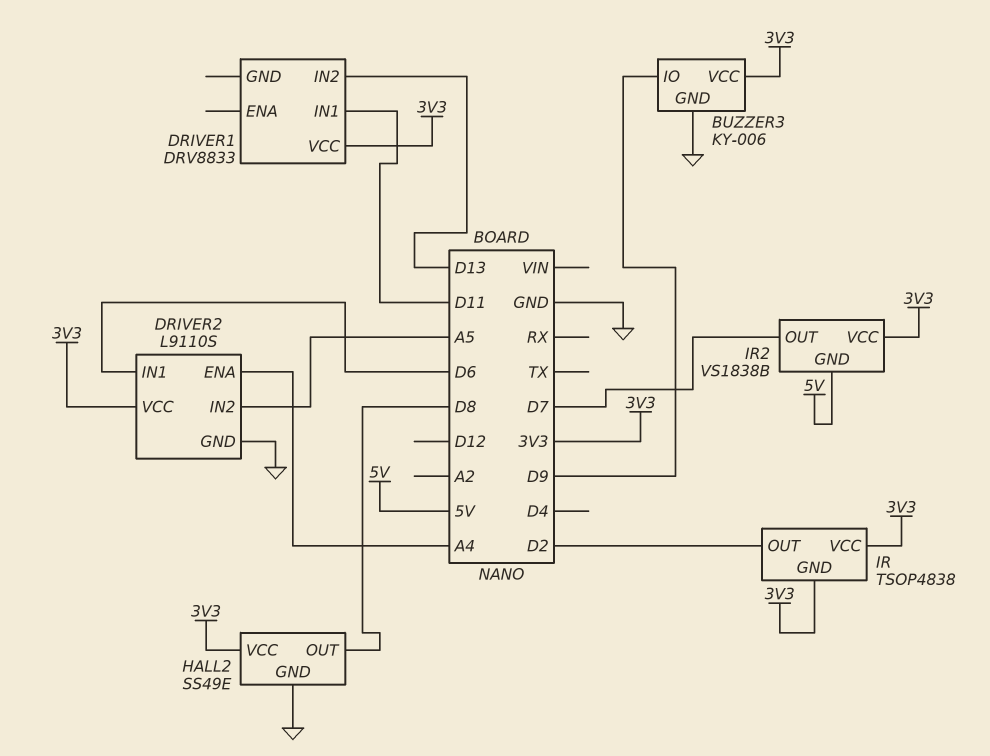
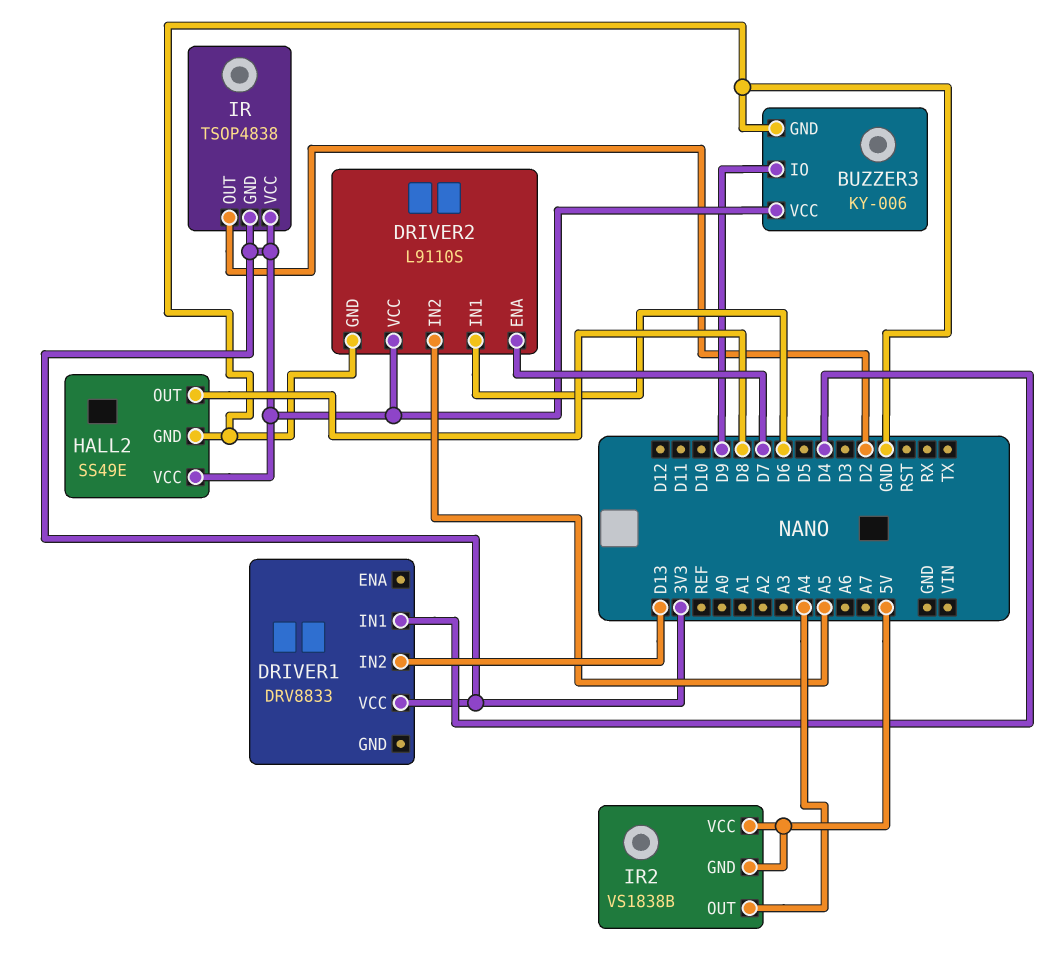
DRIVER1 pin IN1: D11 -> D4
DRIVER2 pin ENA: A4 -> D7
IR2 pin OUT: D7 -> A4
IR2 pin VCC: 3V3 -> 5V

